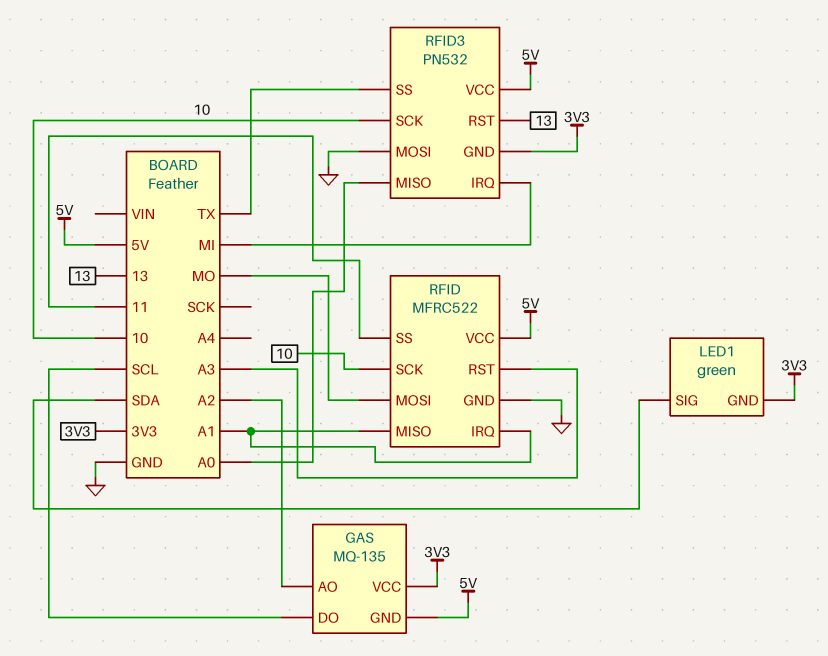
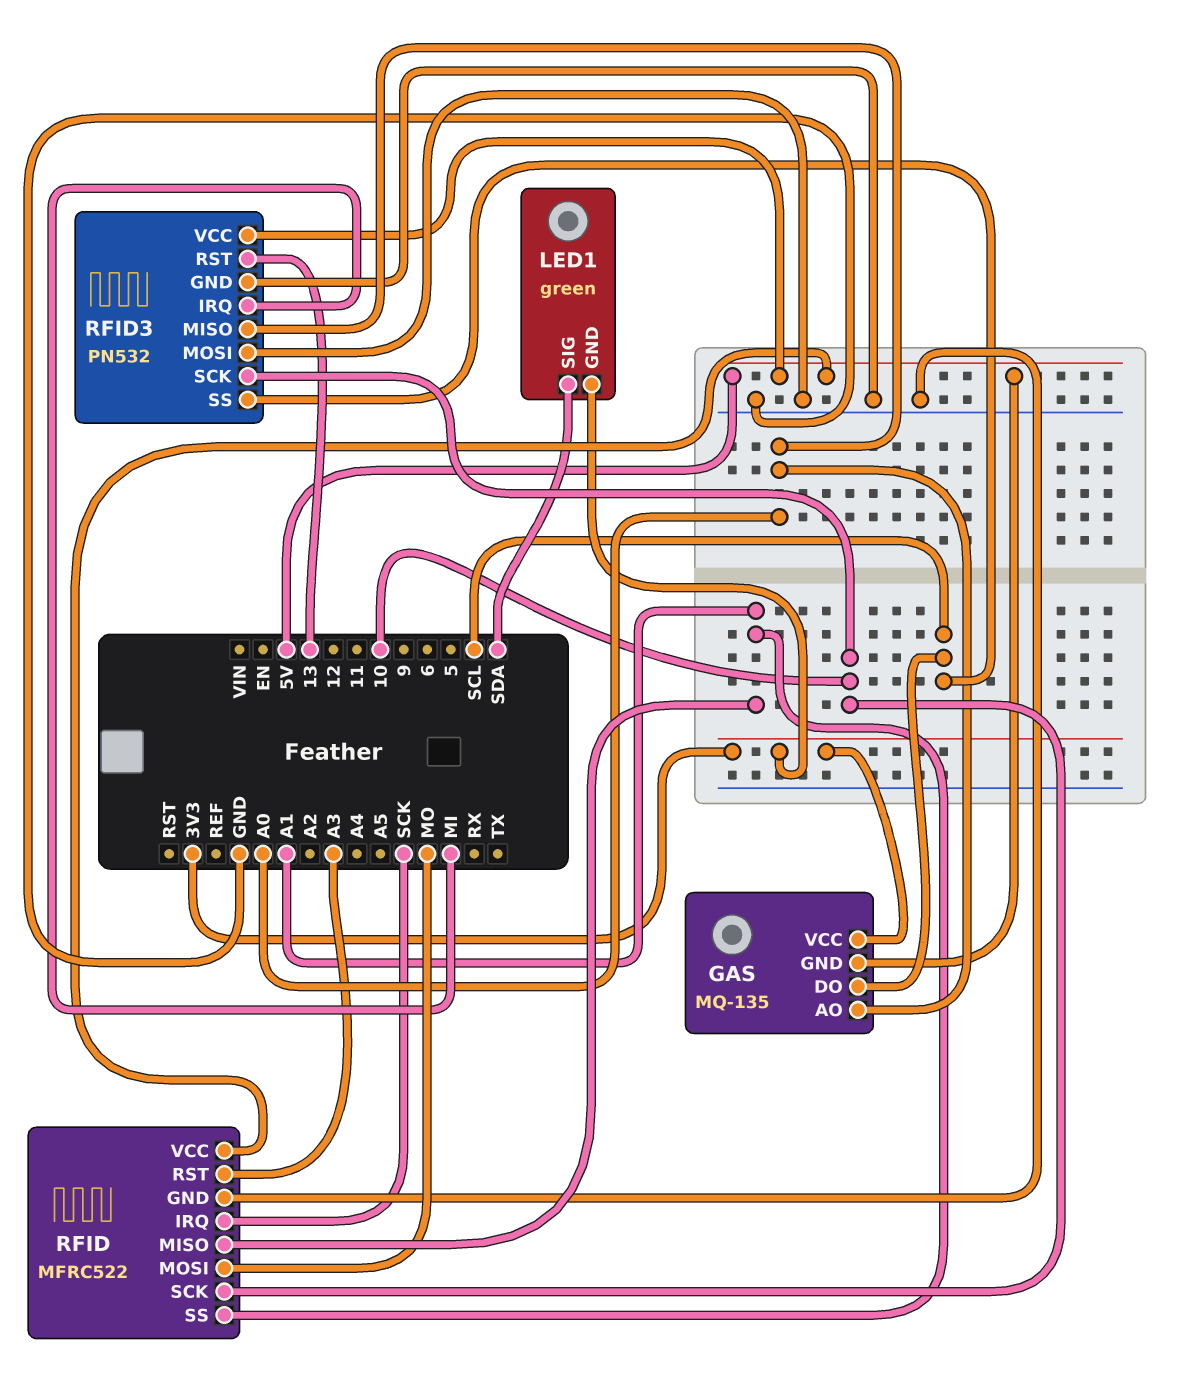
GAS pin AO: A2 -> A0
RFID pin IRQ: A1 -> SCK
RFID pin SS: 11 -> A1
RFID3 pin GND: 3V3 -> GND
RFID3 pin SS: TX -> SCL

